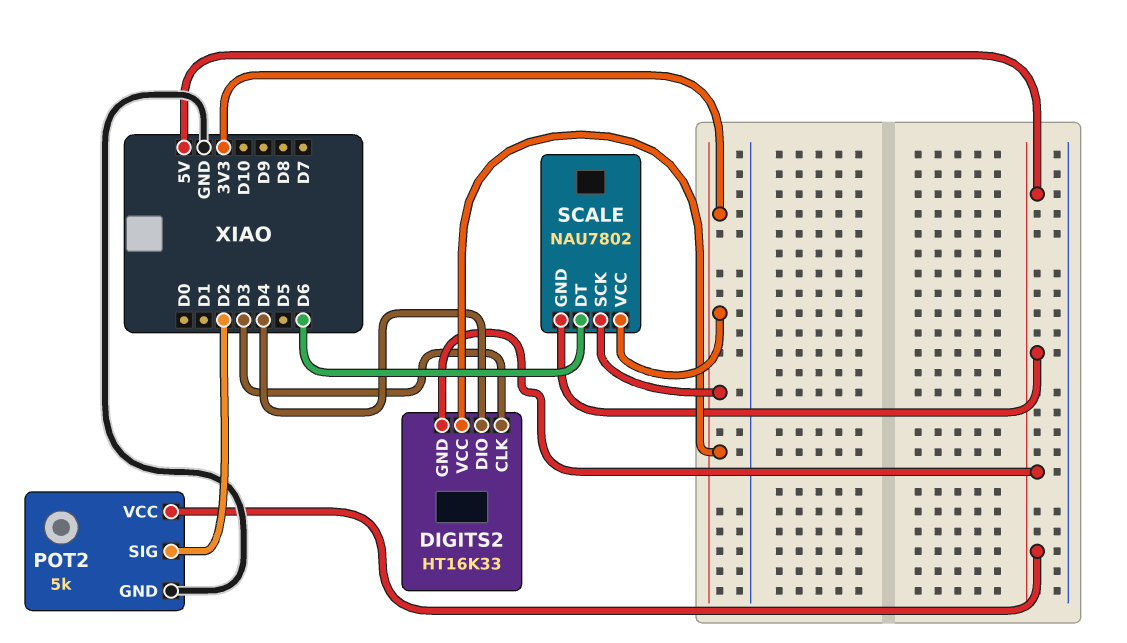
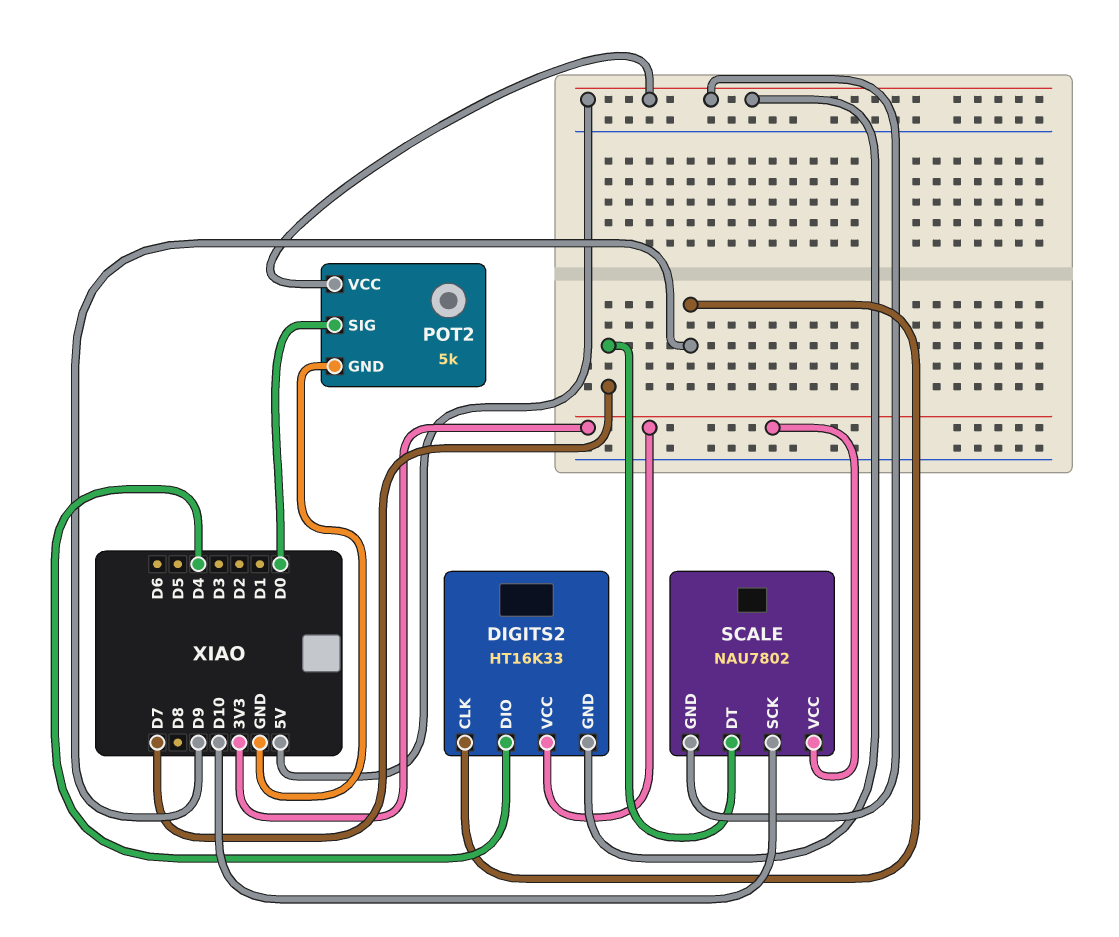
DIGITS2 pin CLK: D3 -> D9
POT2 pin SIG: D2 -> D0
SCALE pin DT: D6 -> D7
SCALE pin SCK: 3V3 -> D10

